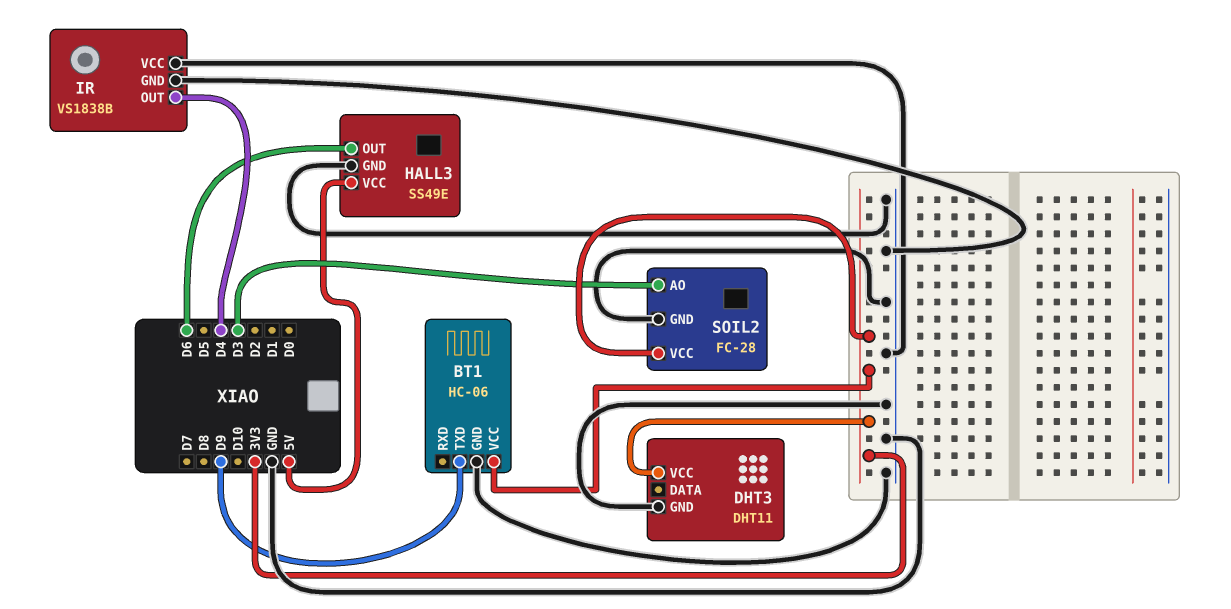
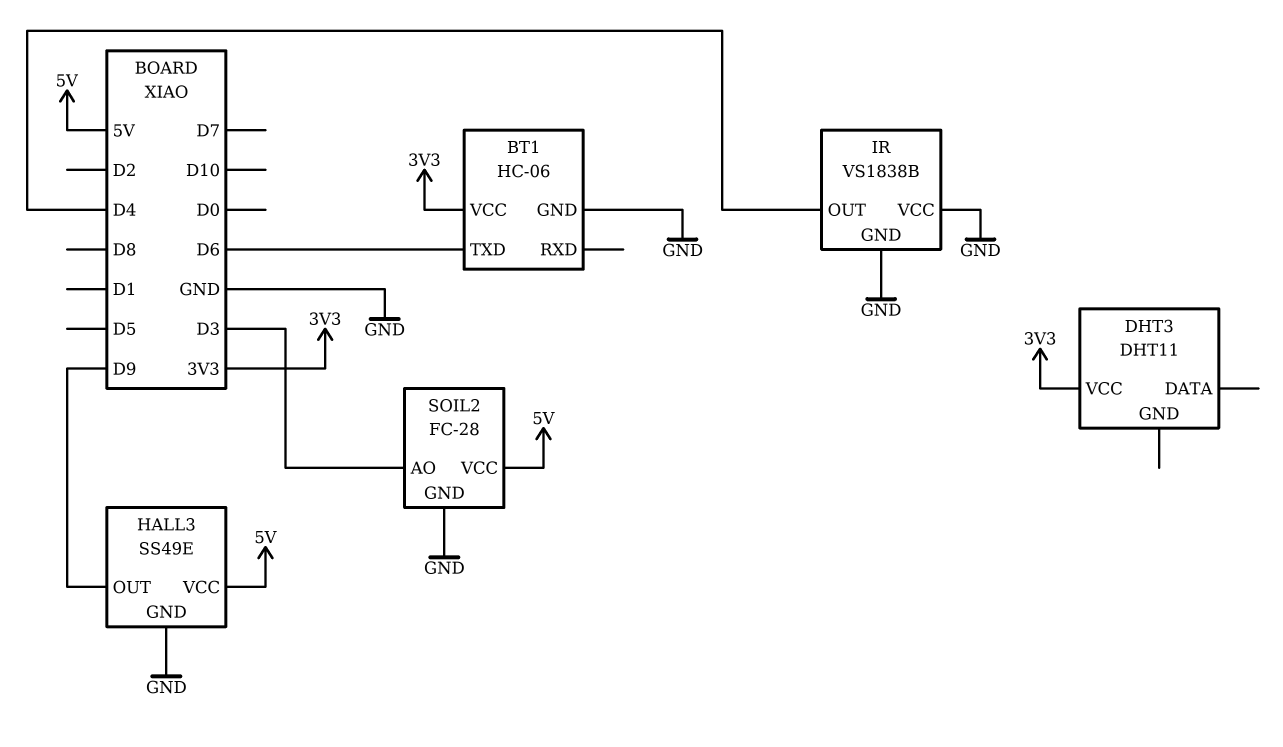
BT1 pin TXD: D9 -> D6
DHT3 pin GND: GND -> none
HALL3 pin OUT: D6 -> D9
SOIL2 pin VCC: 3V3 -> 5V

